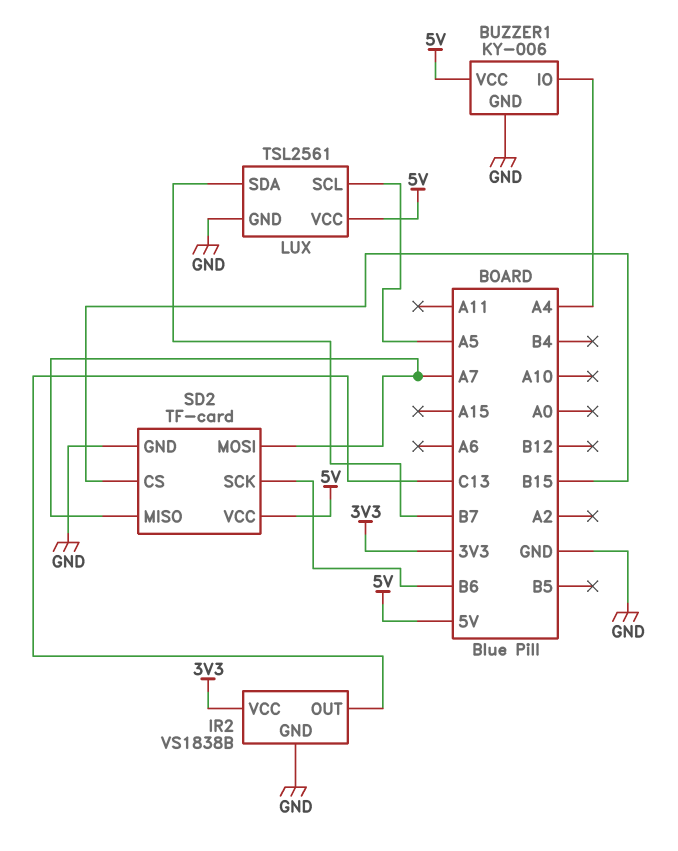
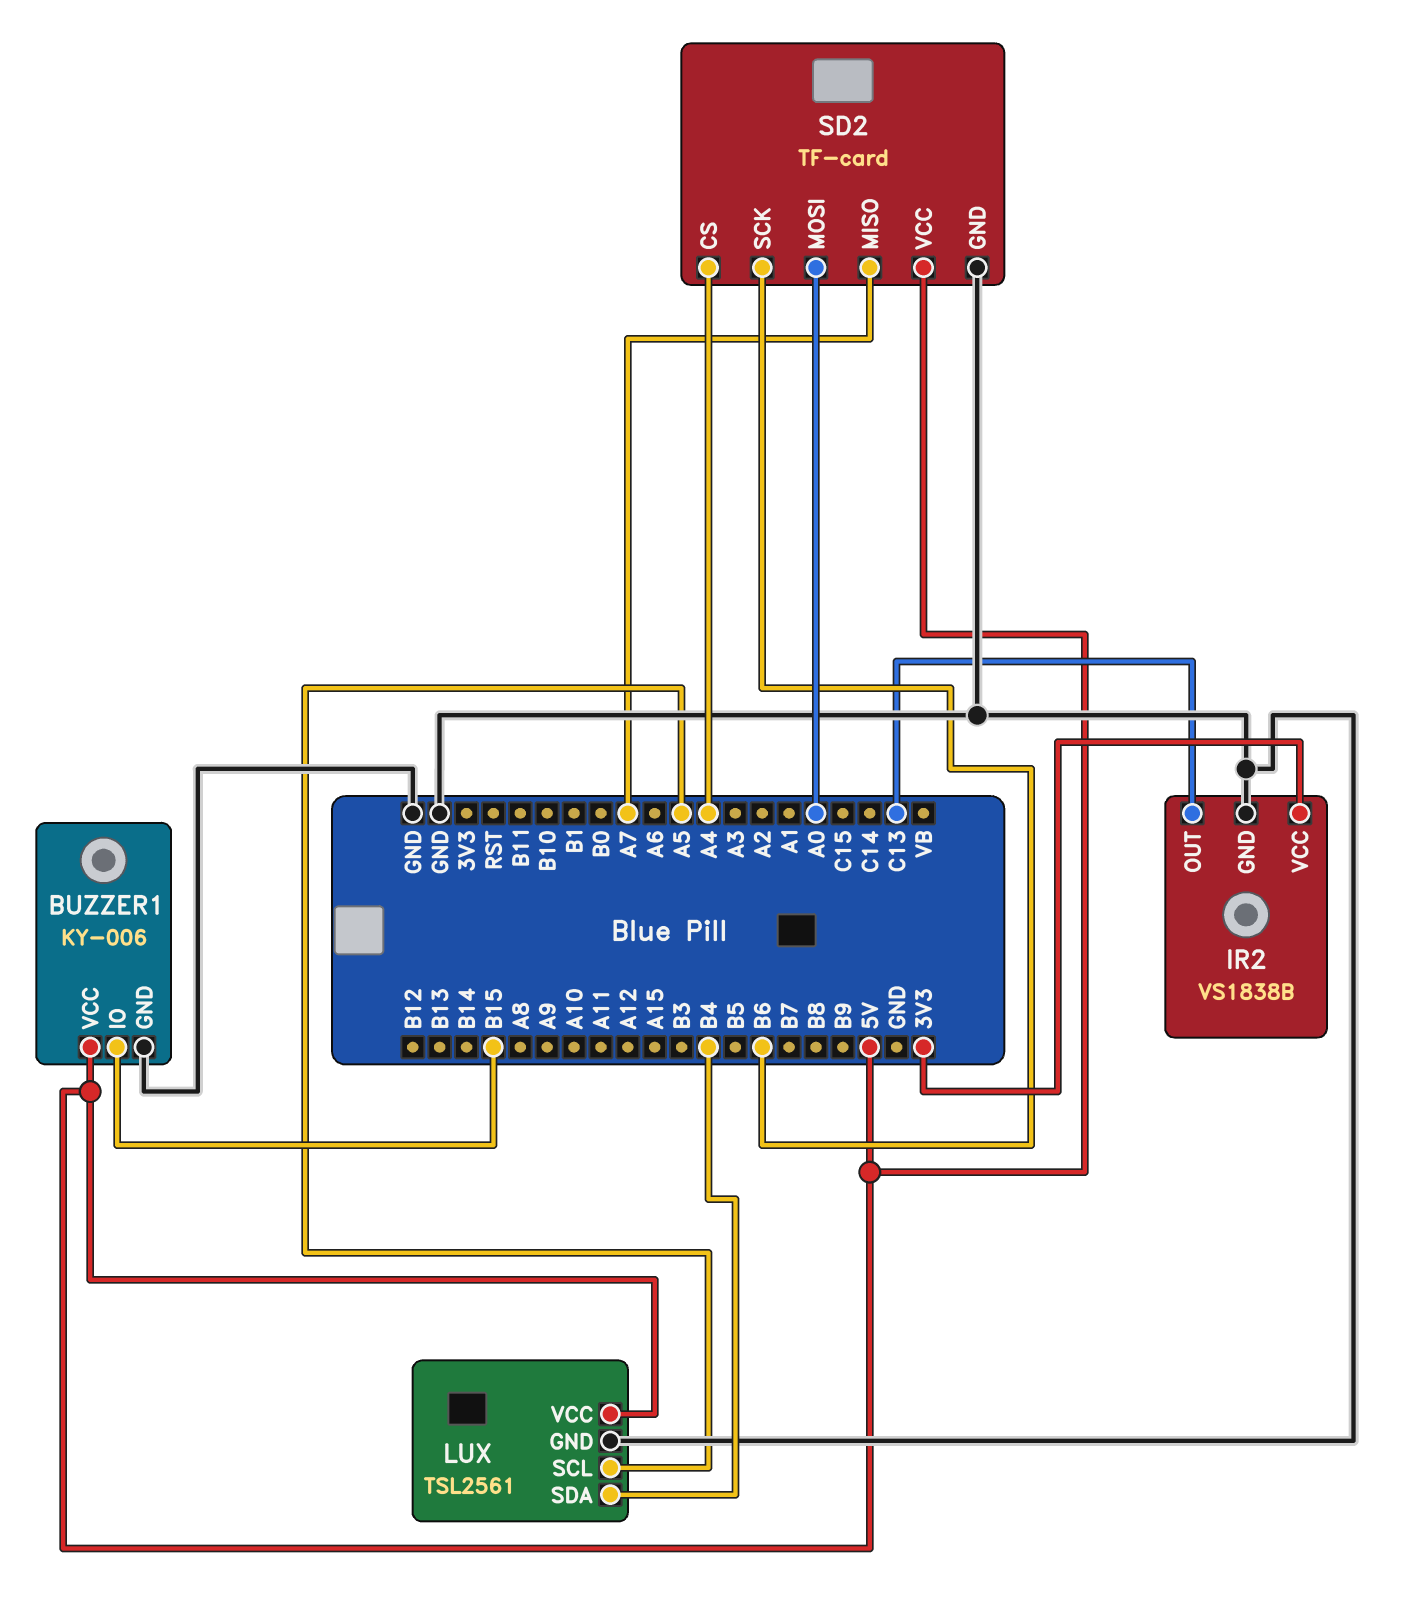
BUZZER1 pin IO: A4 -> B15
LUX pin SDA: B7 -> B4
SD2 pin CS: B15 -> A4
SD2 pin MOSI: A7 -> A0

